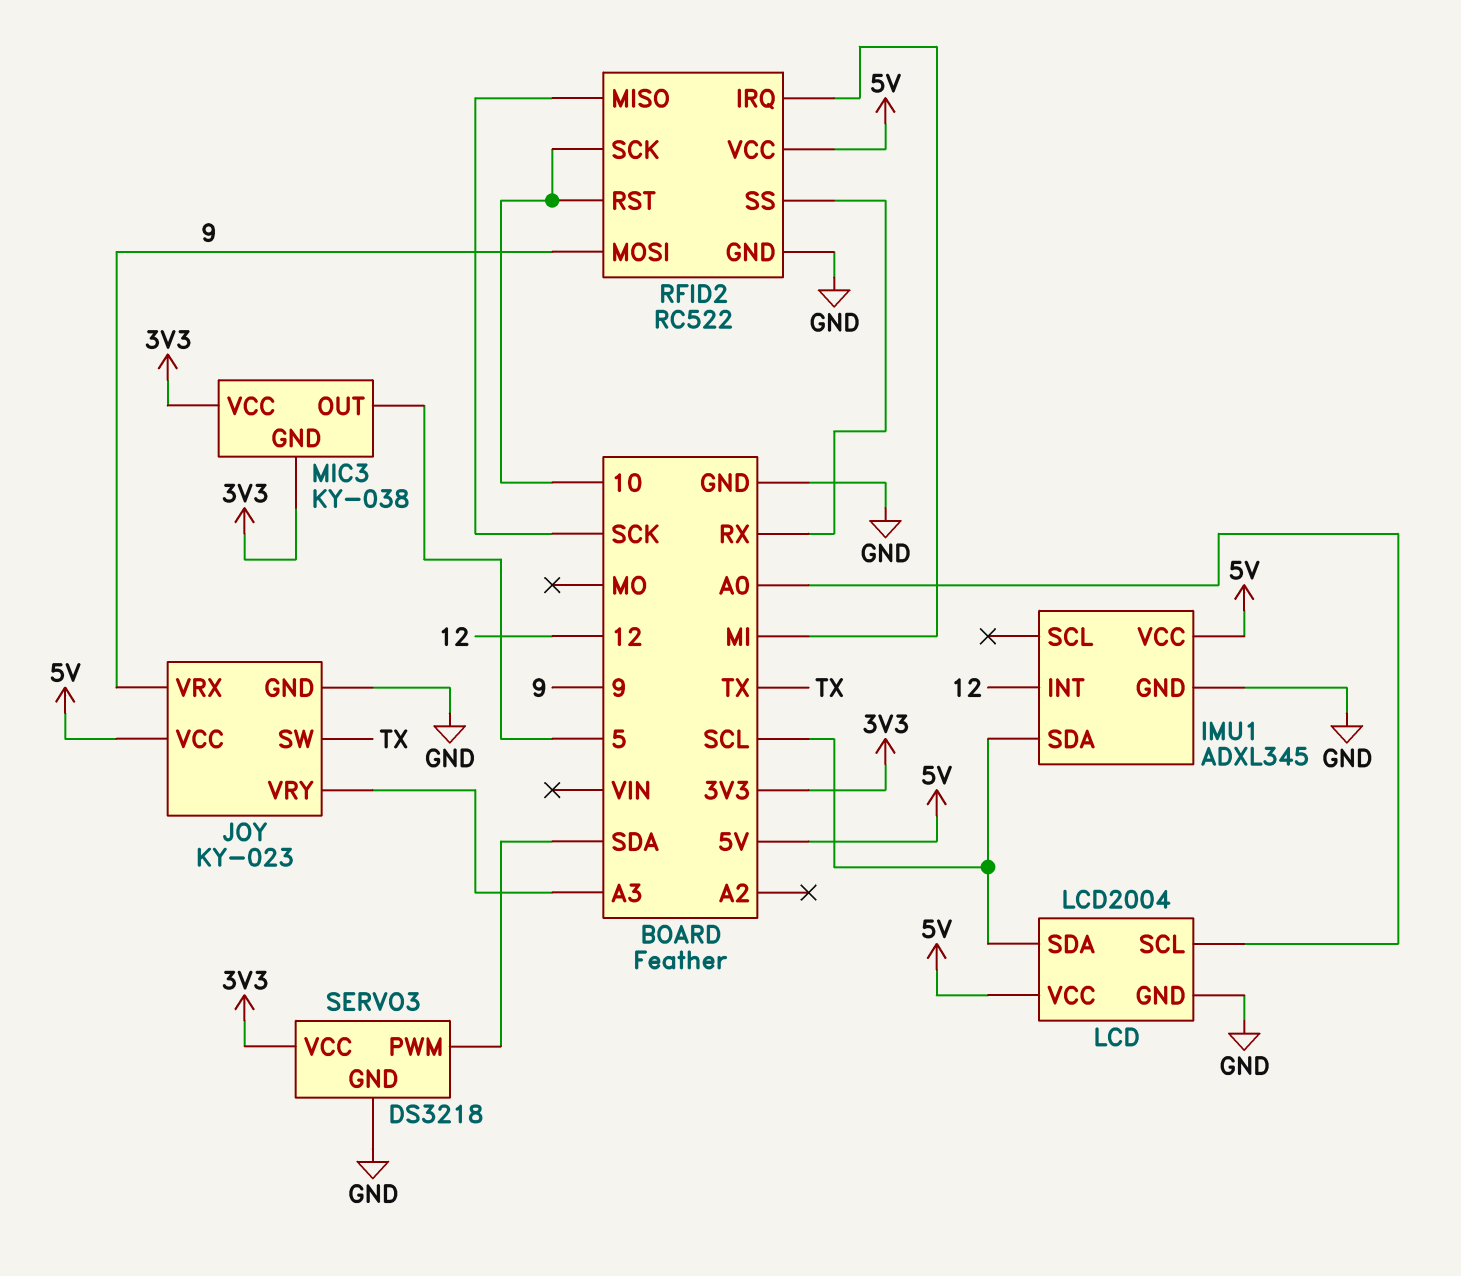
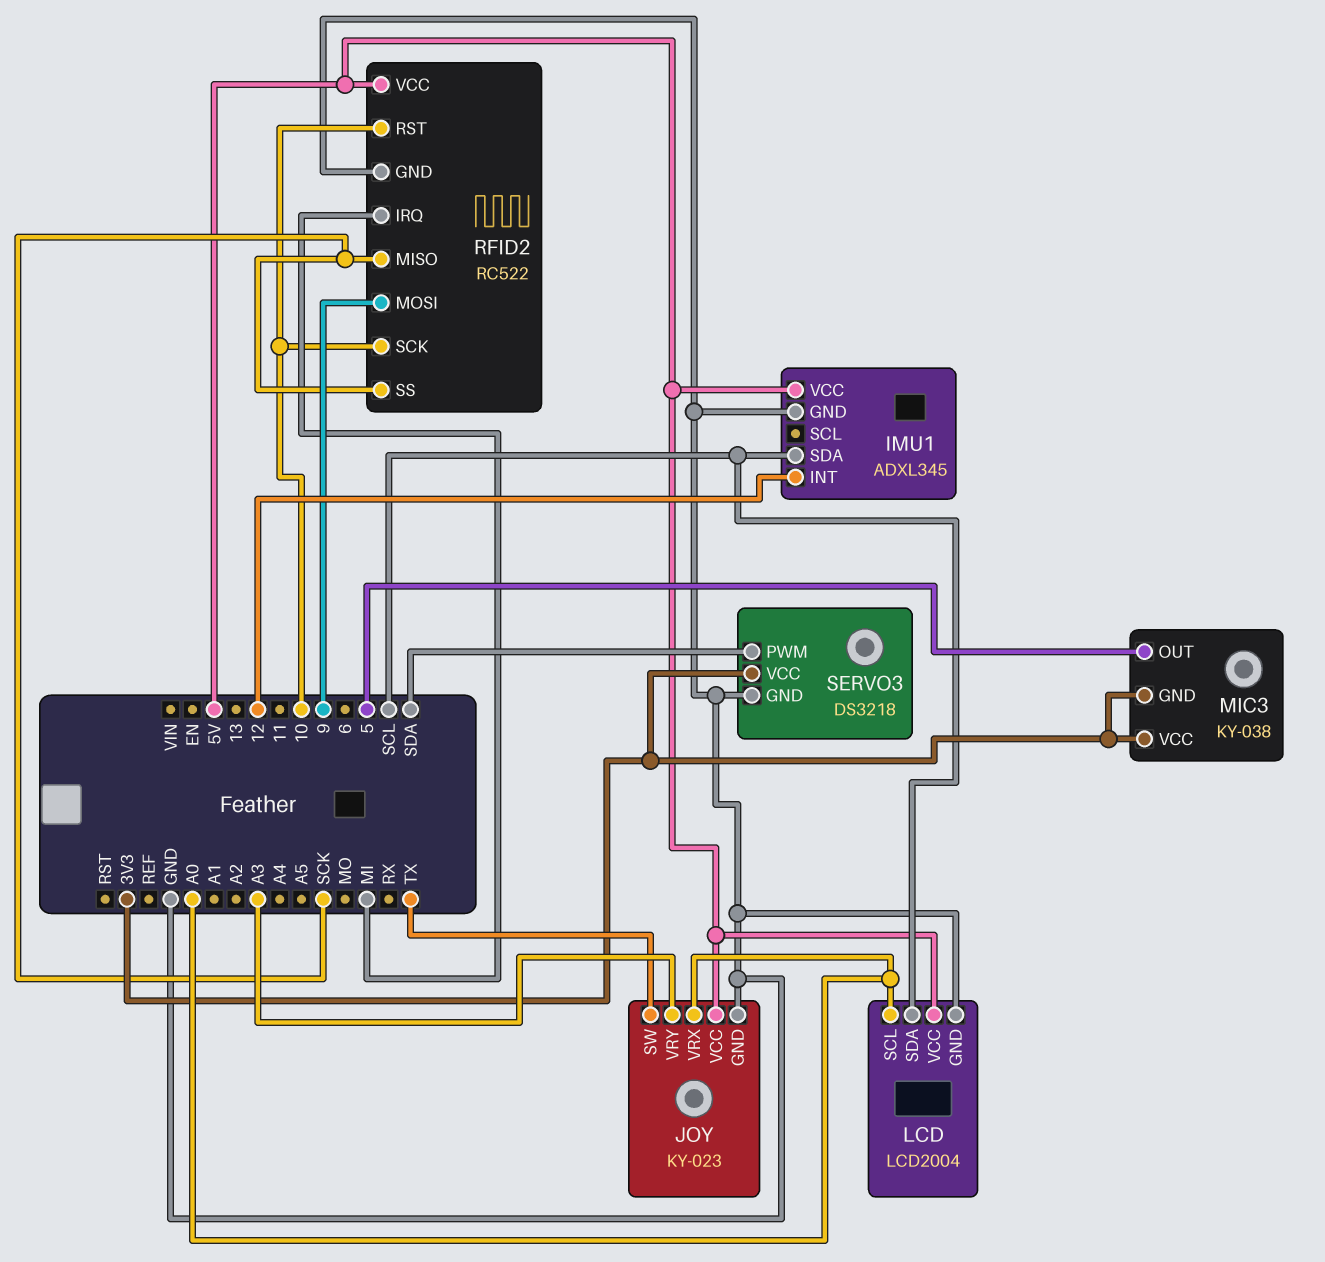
JOY pin VRX: 9 -> A0
RFID2 pin SS: RX -> SCK

